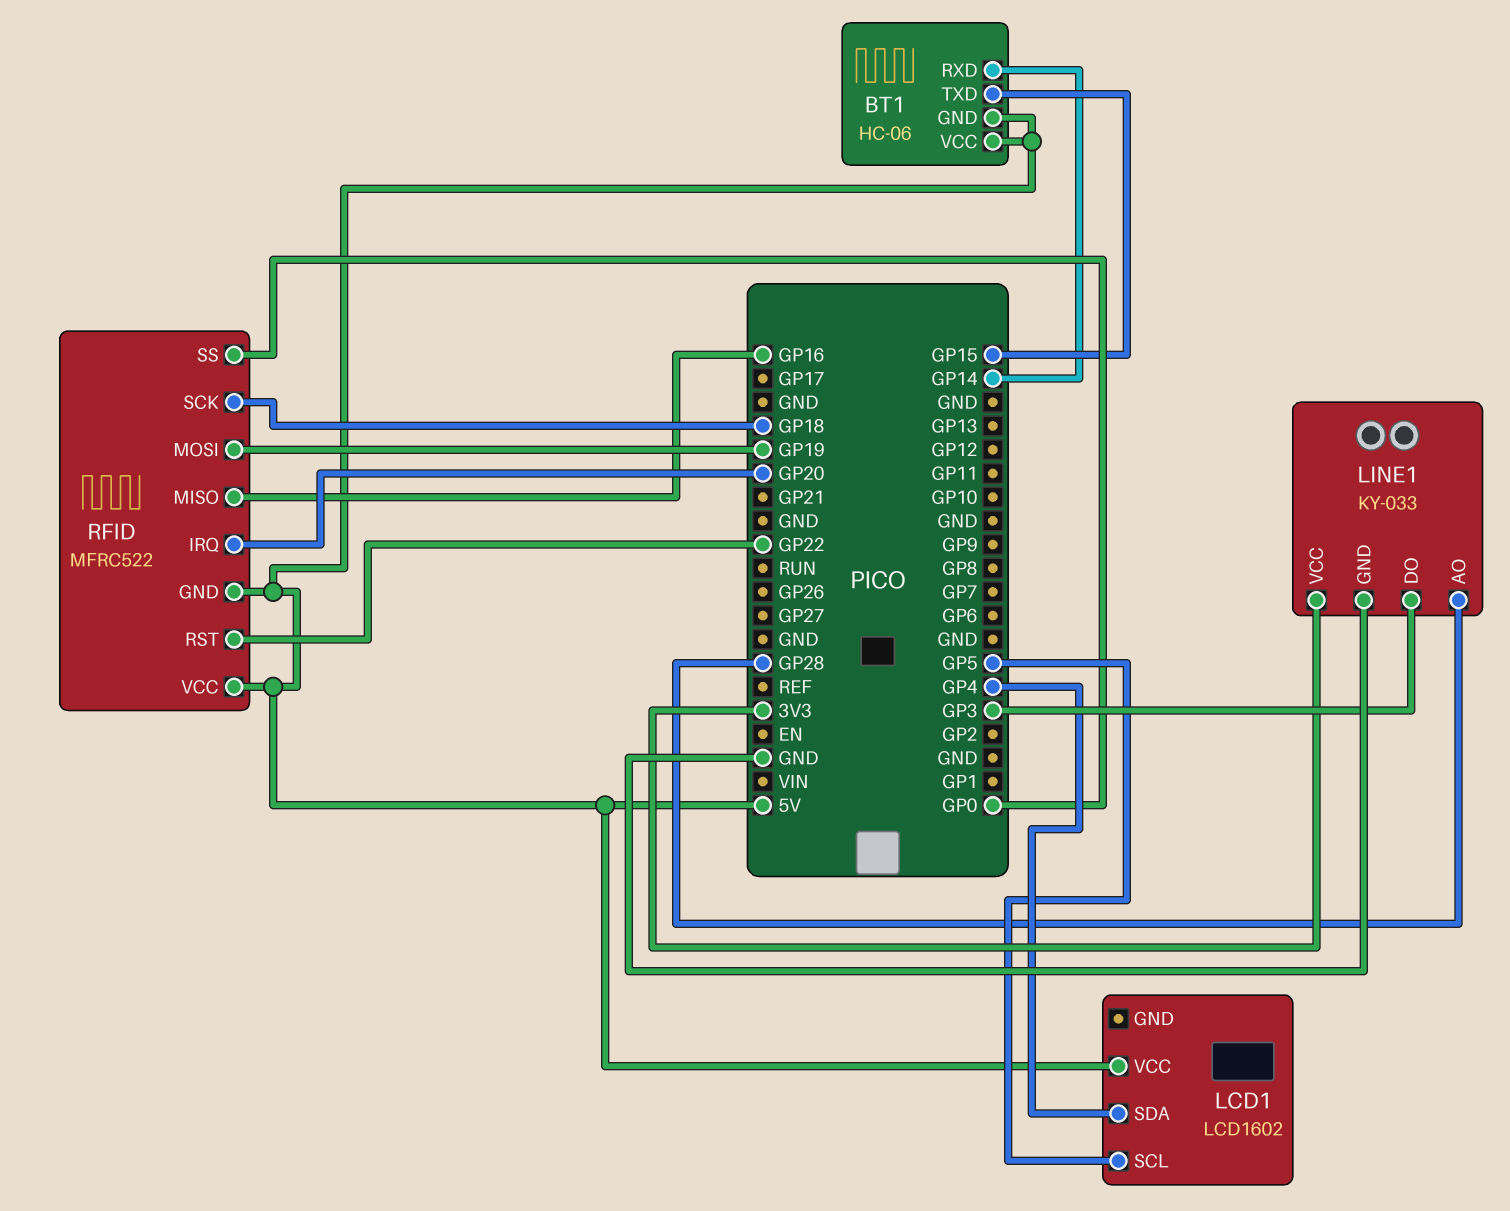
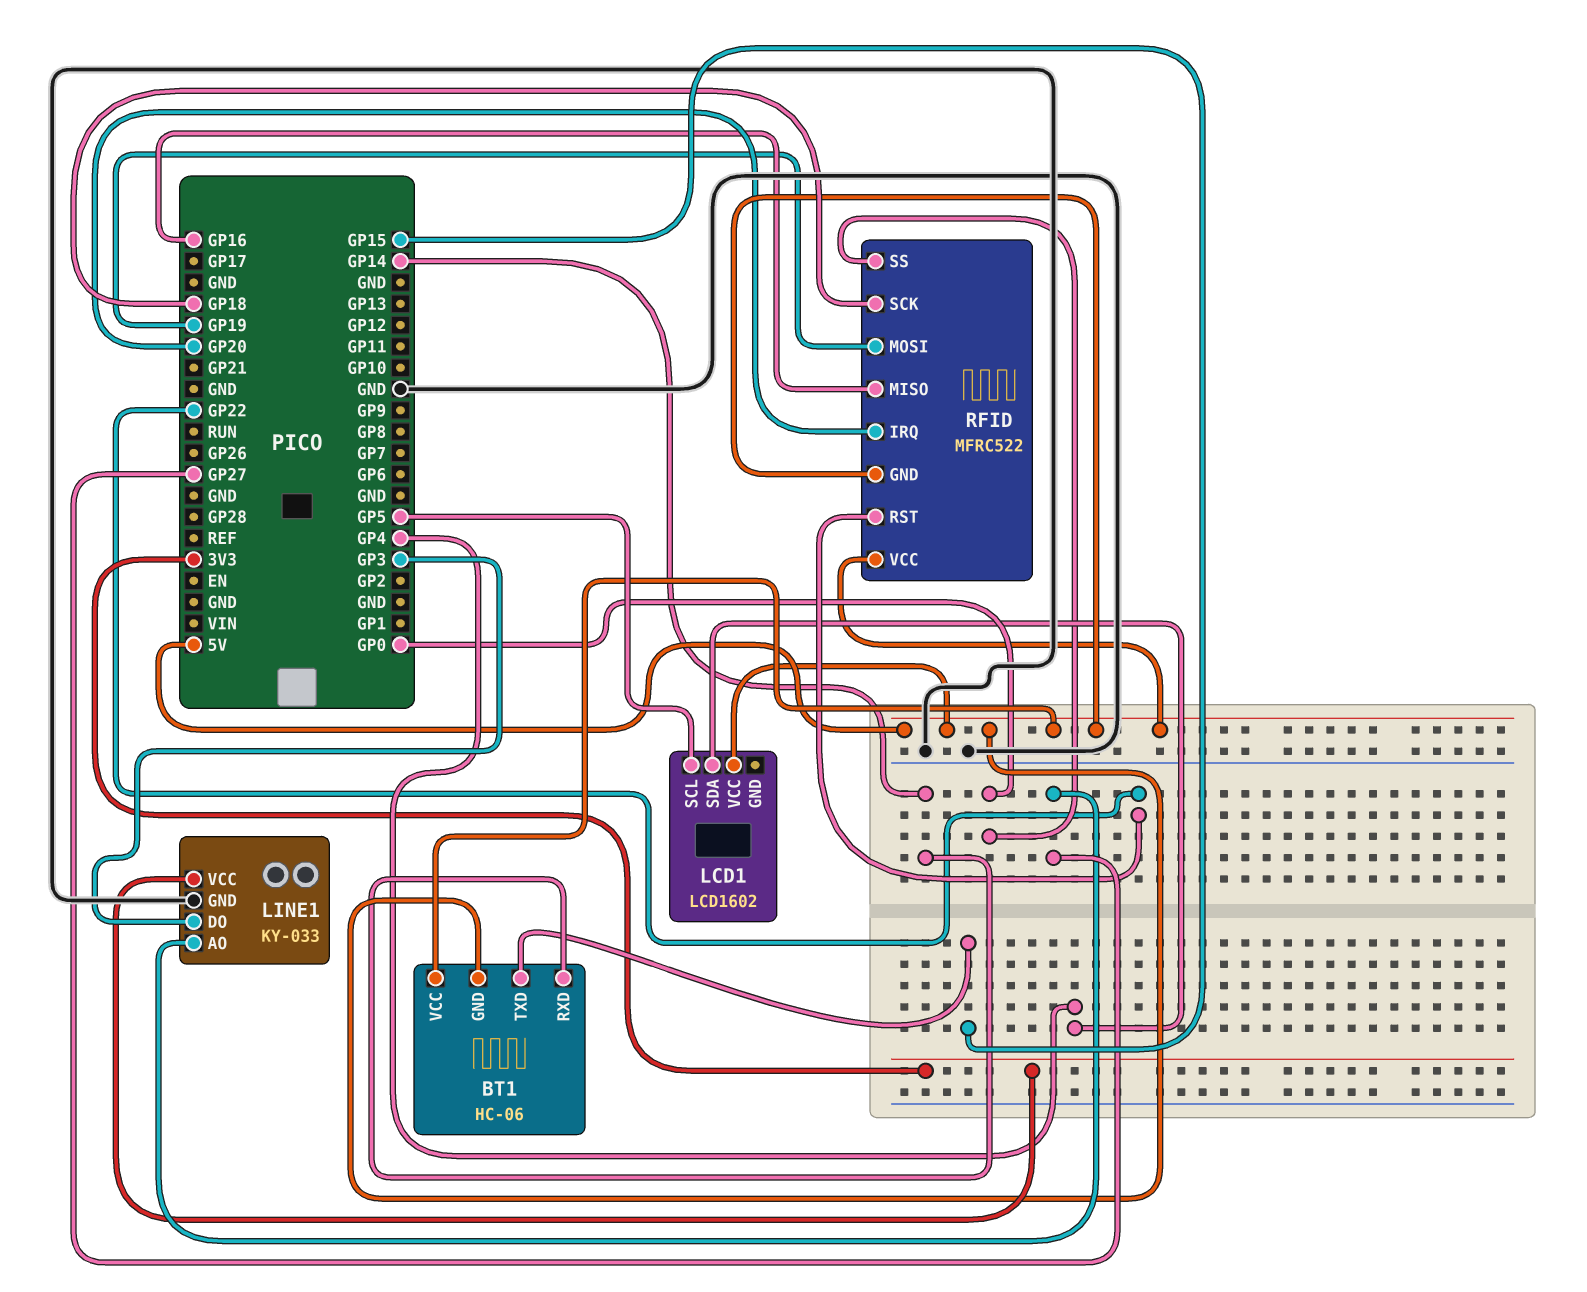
LINE1 pin AO: GP28 -> GP27

